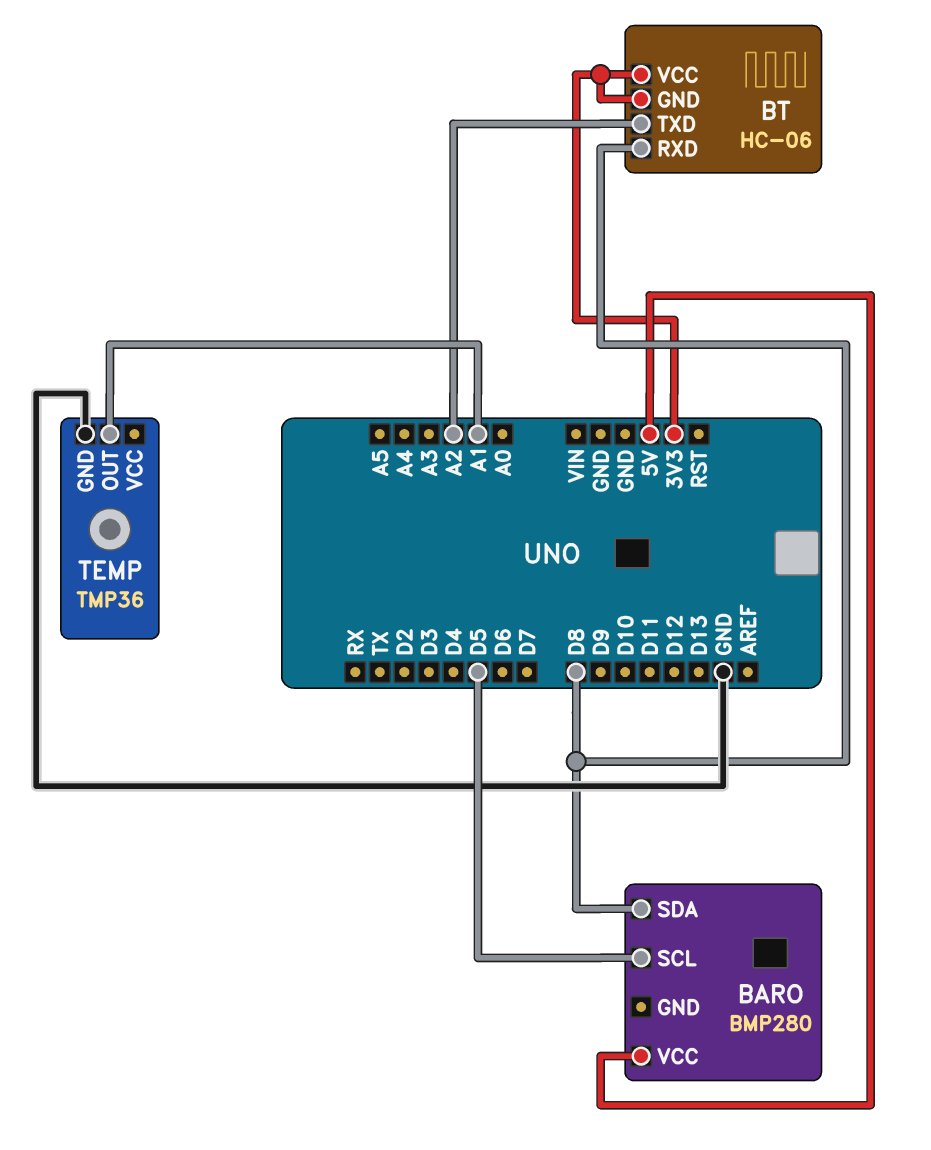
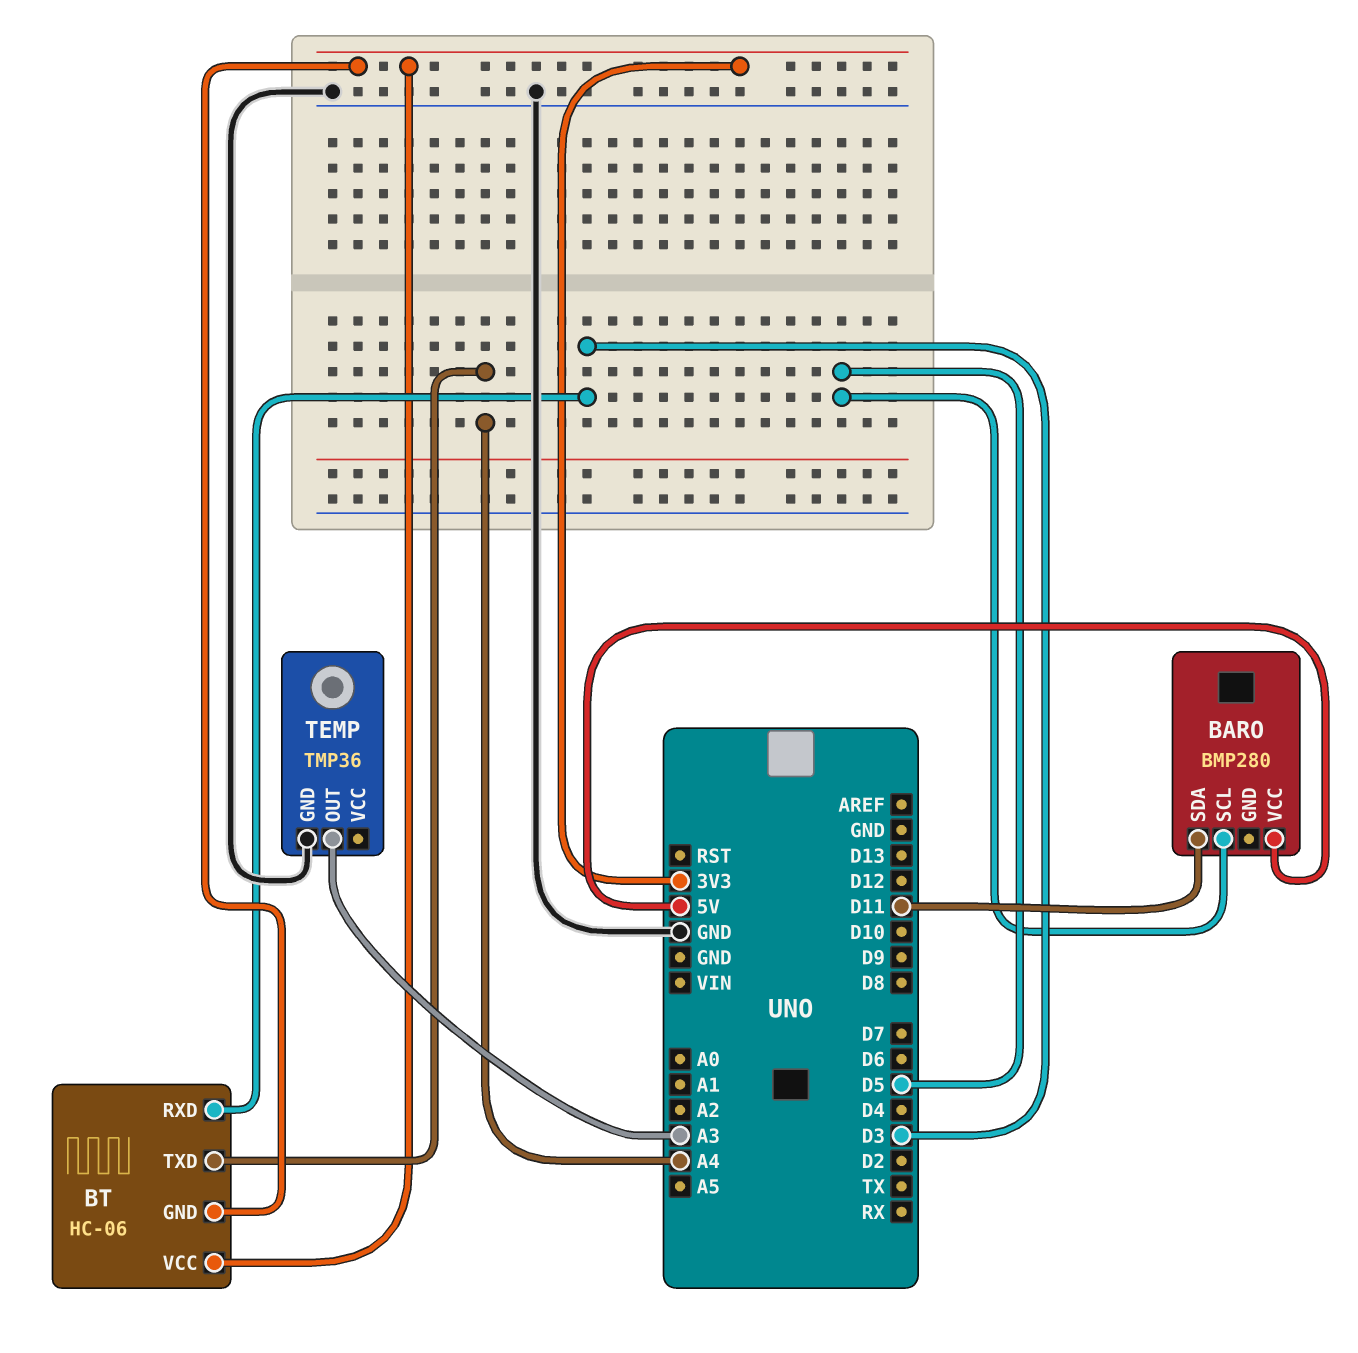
BARO pin SDA: D8 -> D11
BT pin RXD: D8 -> D3
BT pin TXD: A2 -> A4
TEMP pin OUT: A1 -> A3

